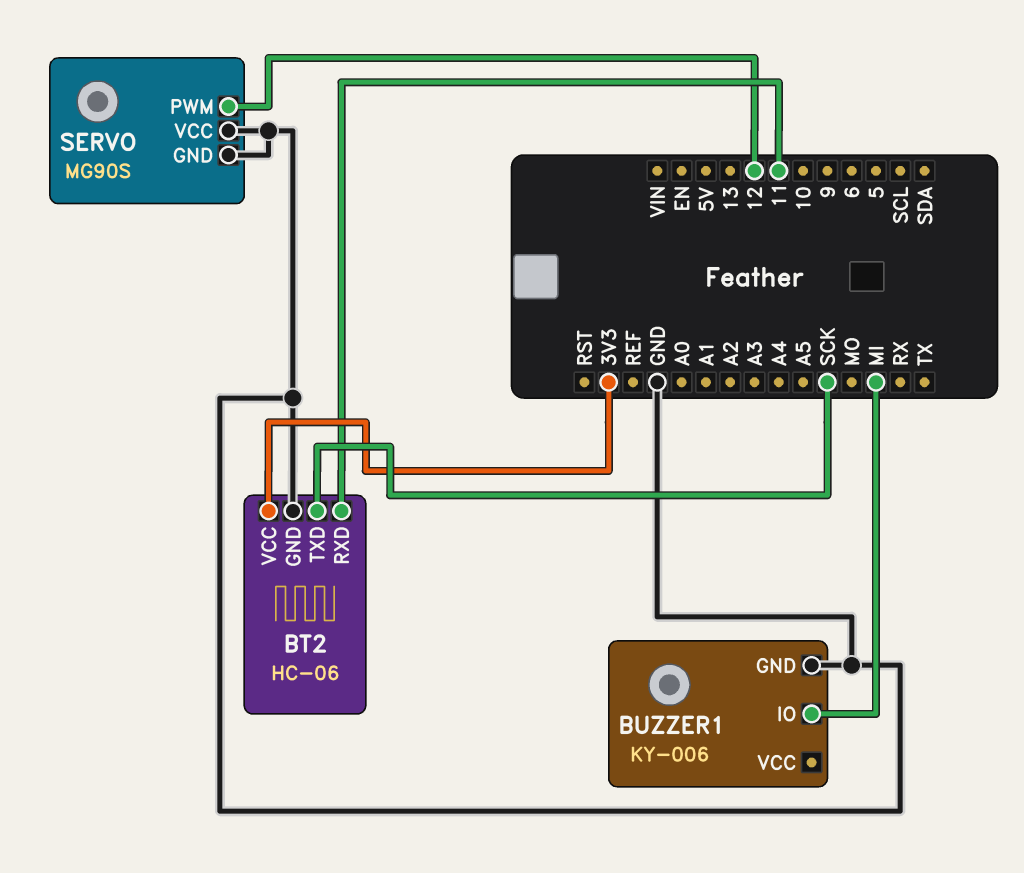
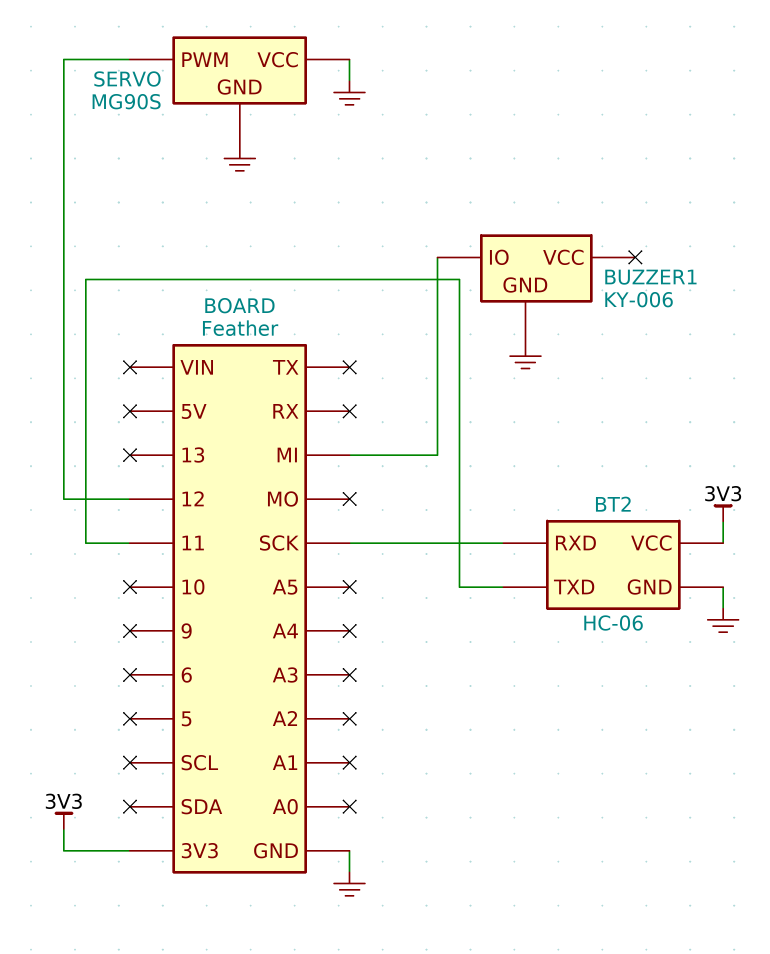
BT2 pin RXD: 11 -> SCK
BT2 pin TXD: SCK -> 11

